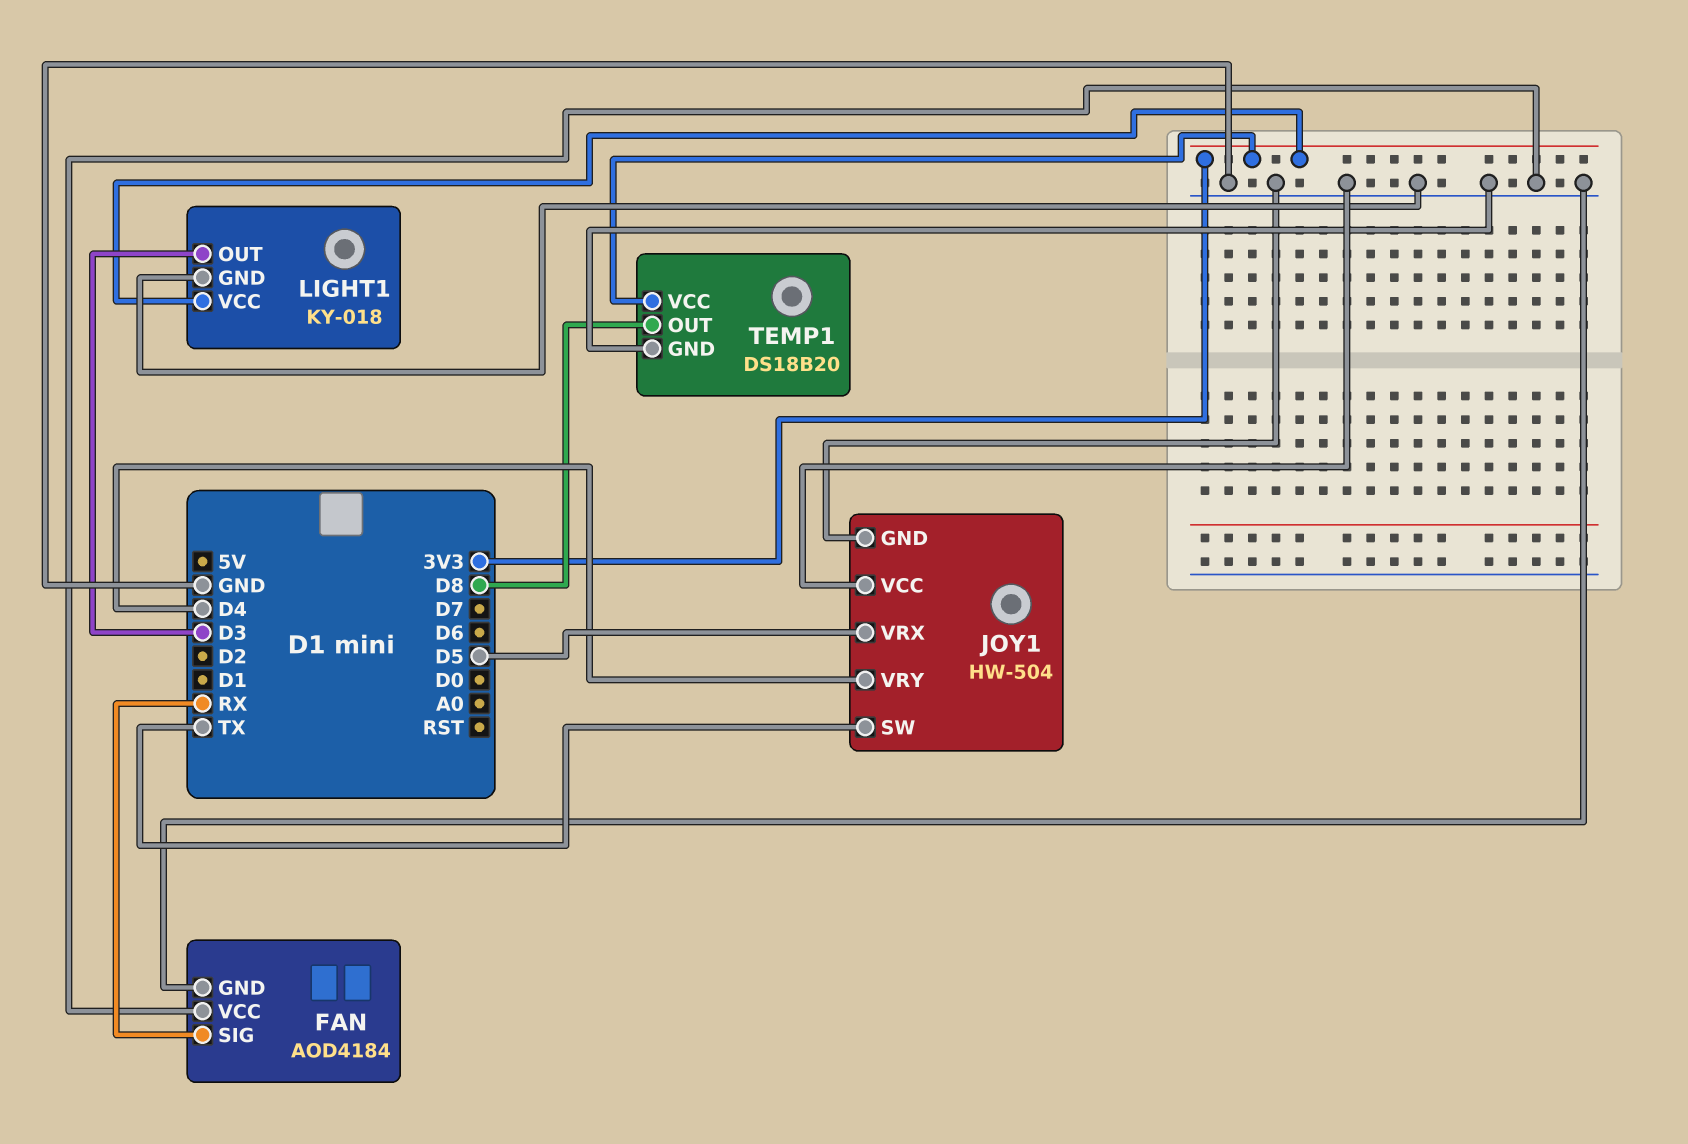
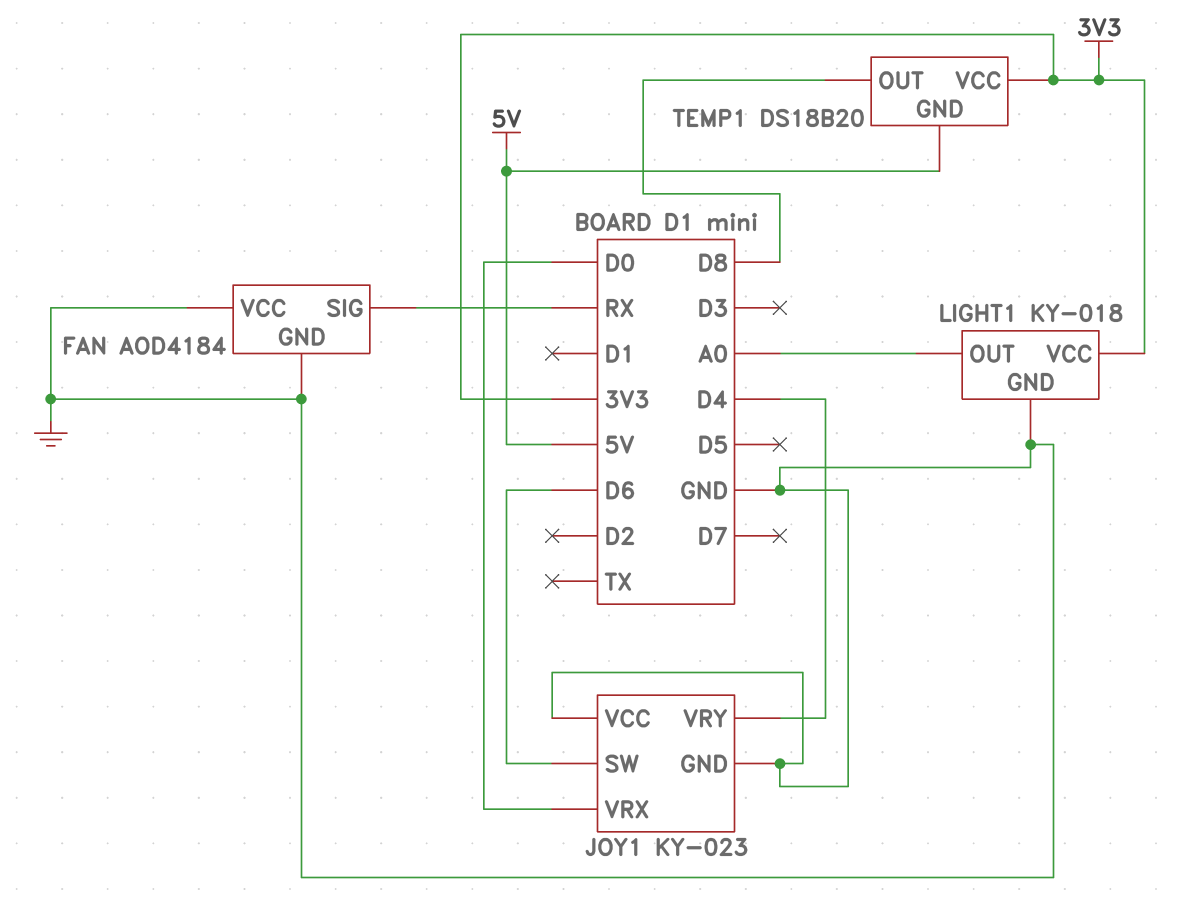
JOY1: HW-504 -> KY-023
JOY1 pin SW: TX -> D6
JOY1 pin VRX: D5 -> D0
LIGHT1 pin OUT: D3 -> A0
TEMP1 pin GND: GND -> 5V

